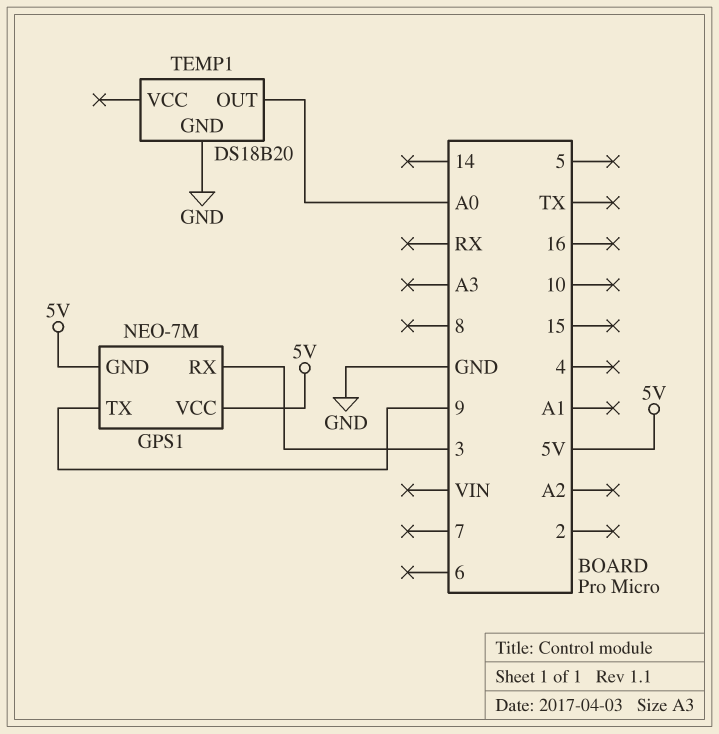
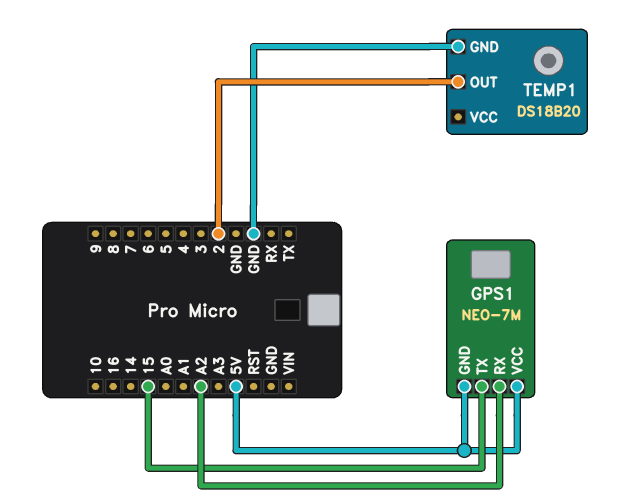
GPS1 pin RX: 3 -> A2
GPS1 pin TX: 9 -> 15
TEMP1 pin OUT: A0 -> 2

